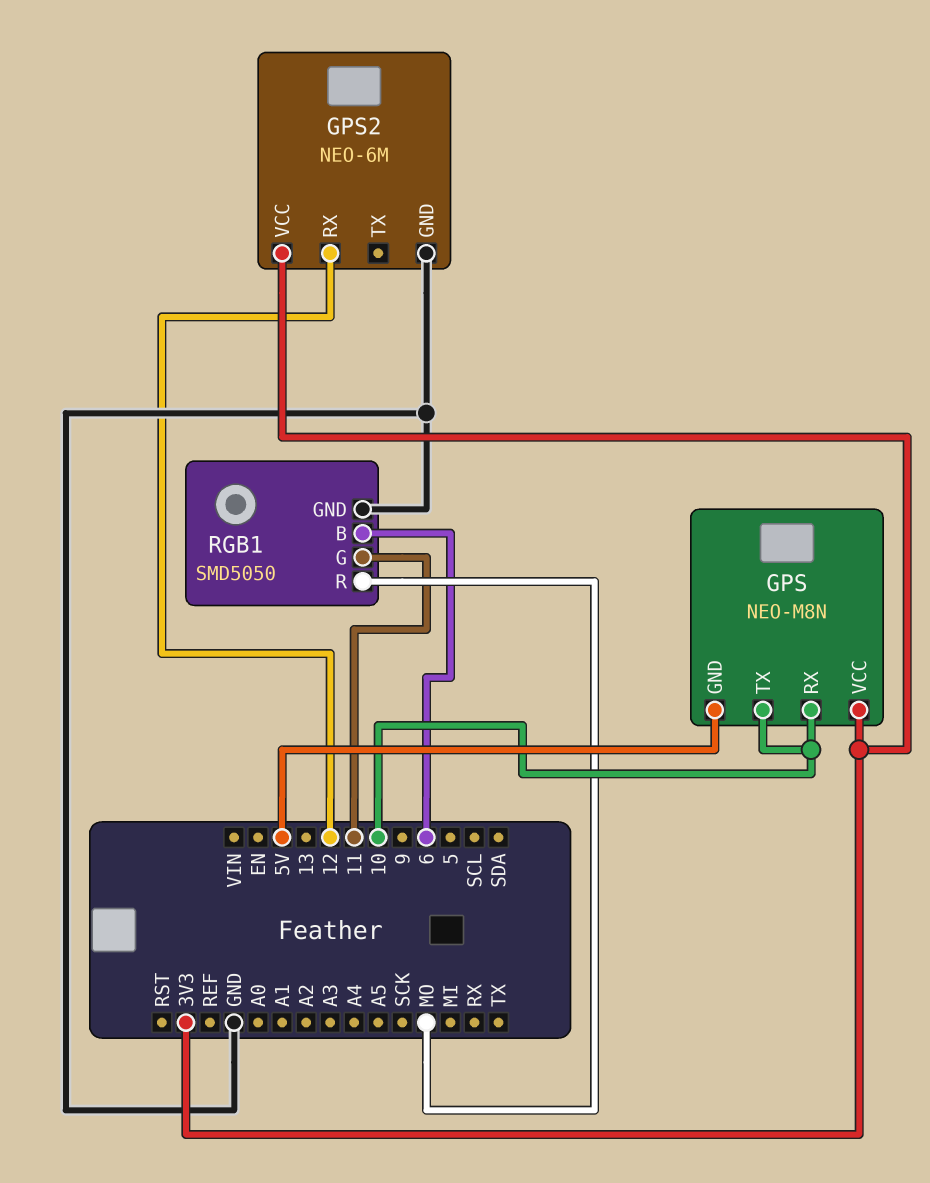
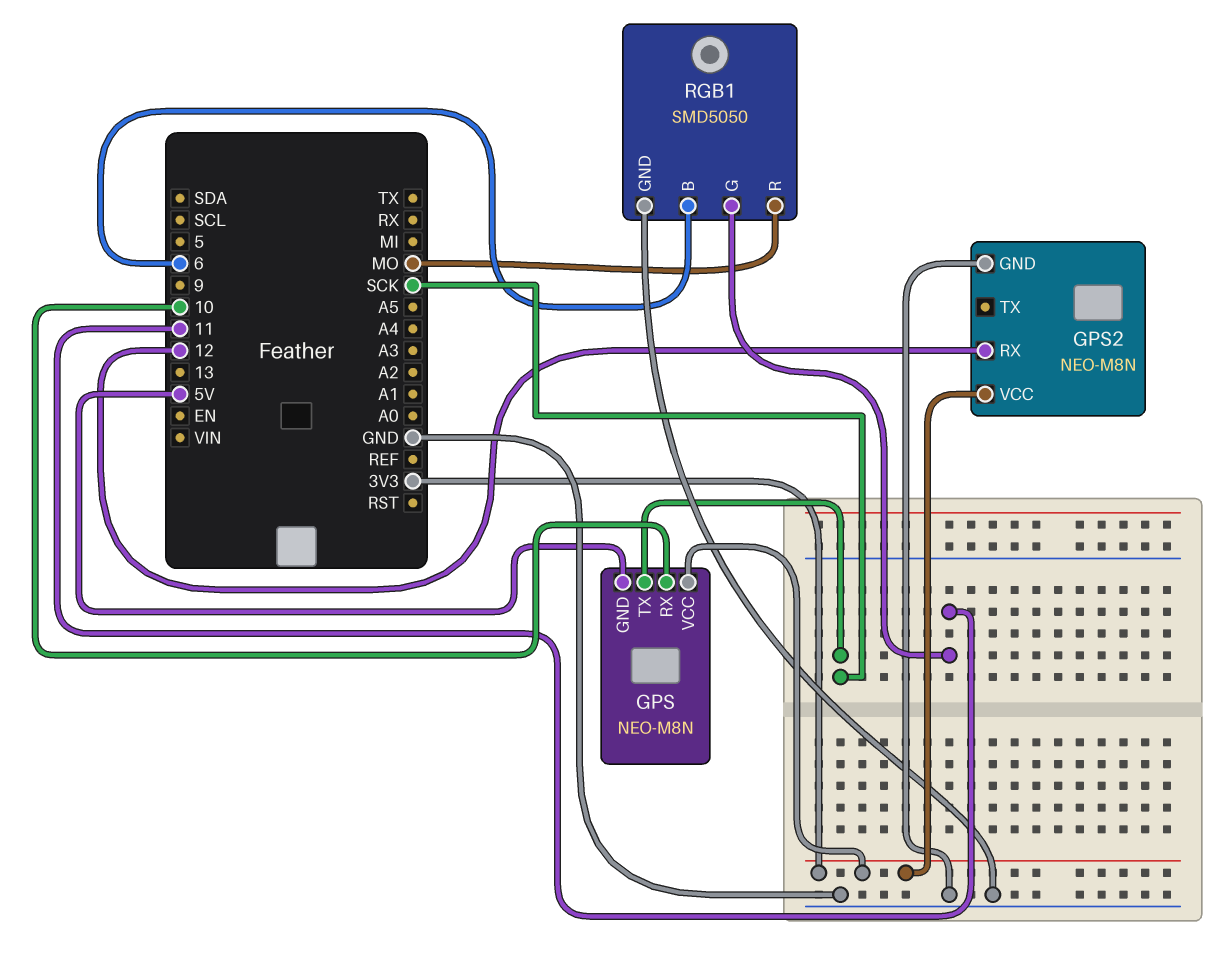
GPS pin TX: 10 -> SCK
GPS2: NEO-6M -> NEO-M8N

